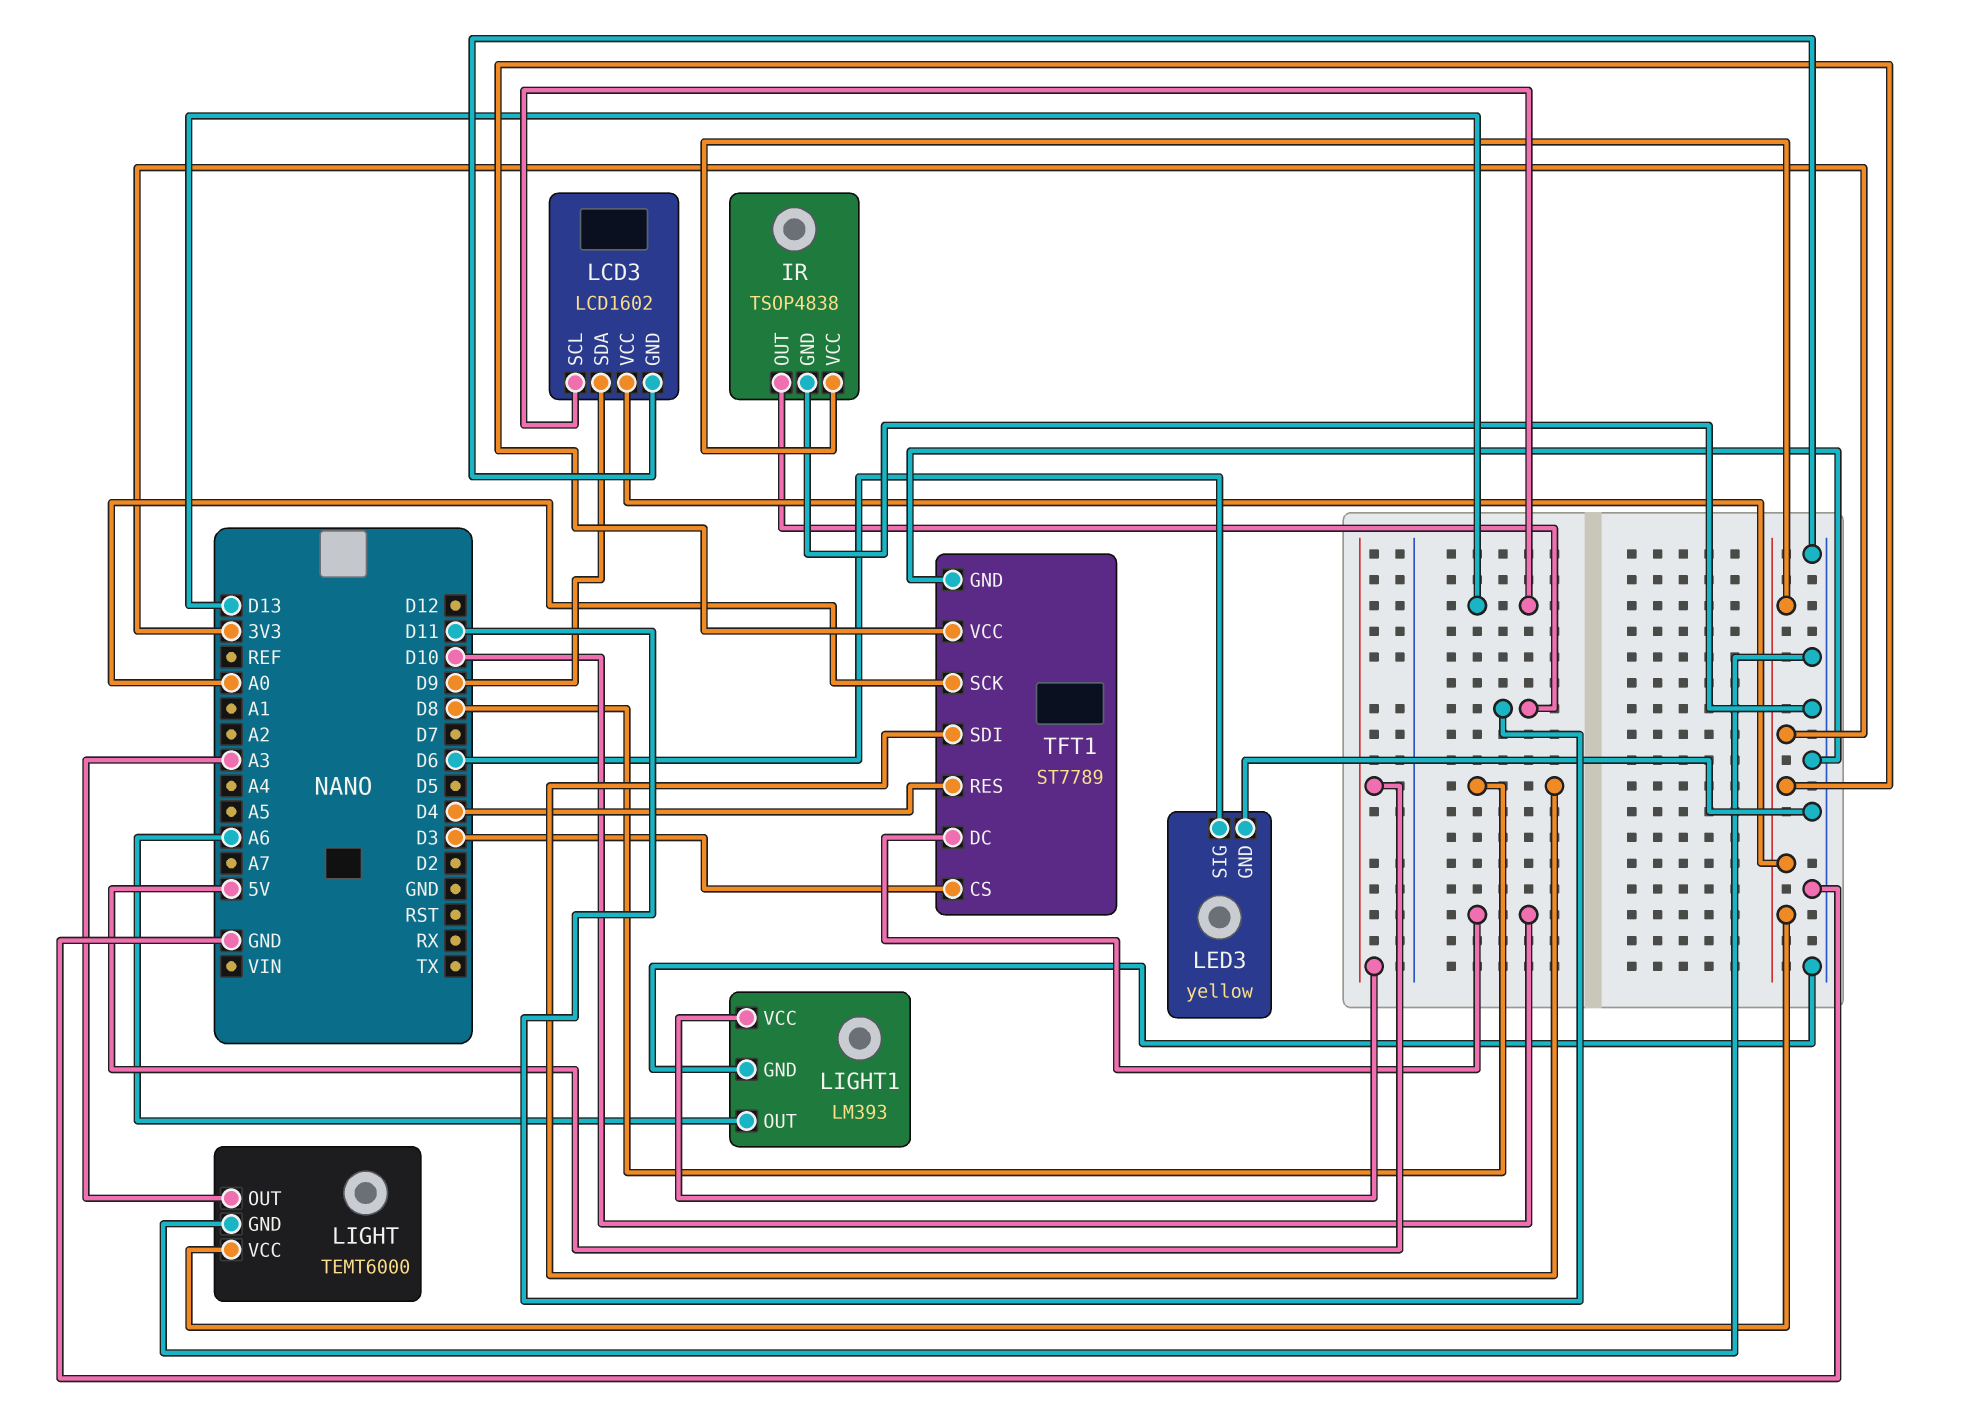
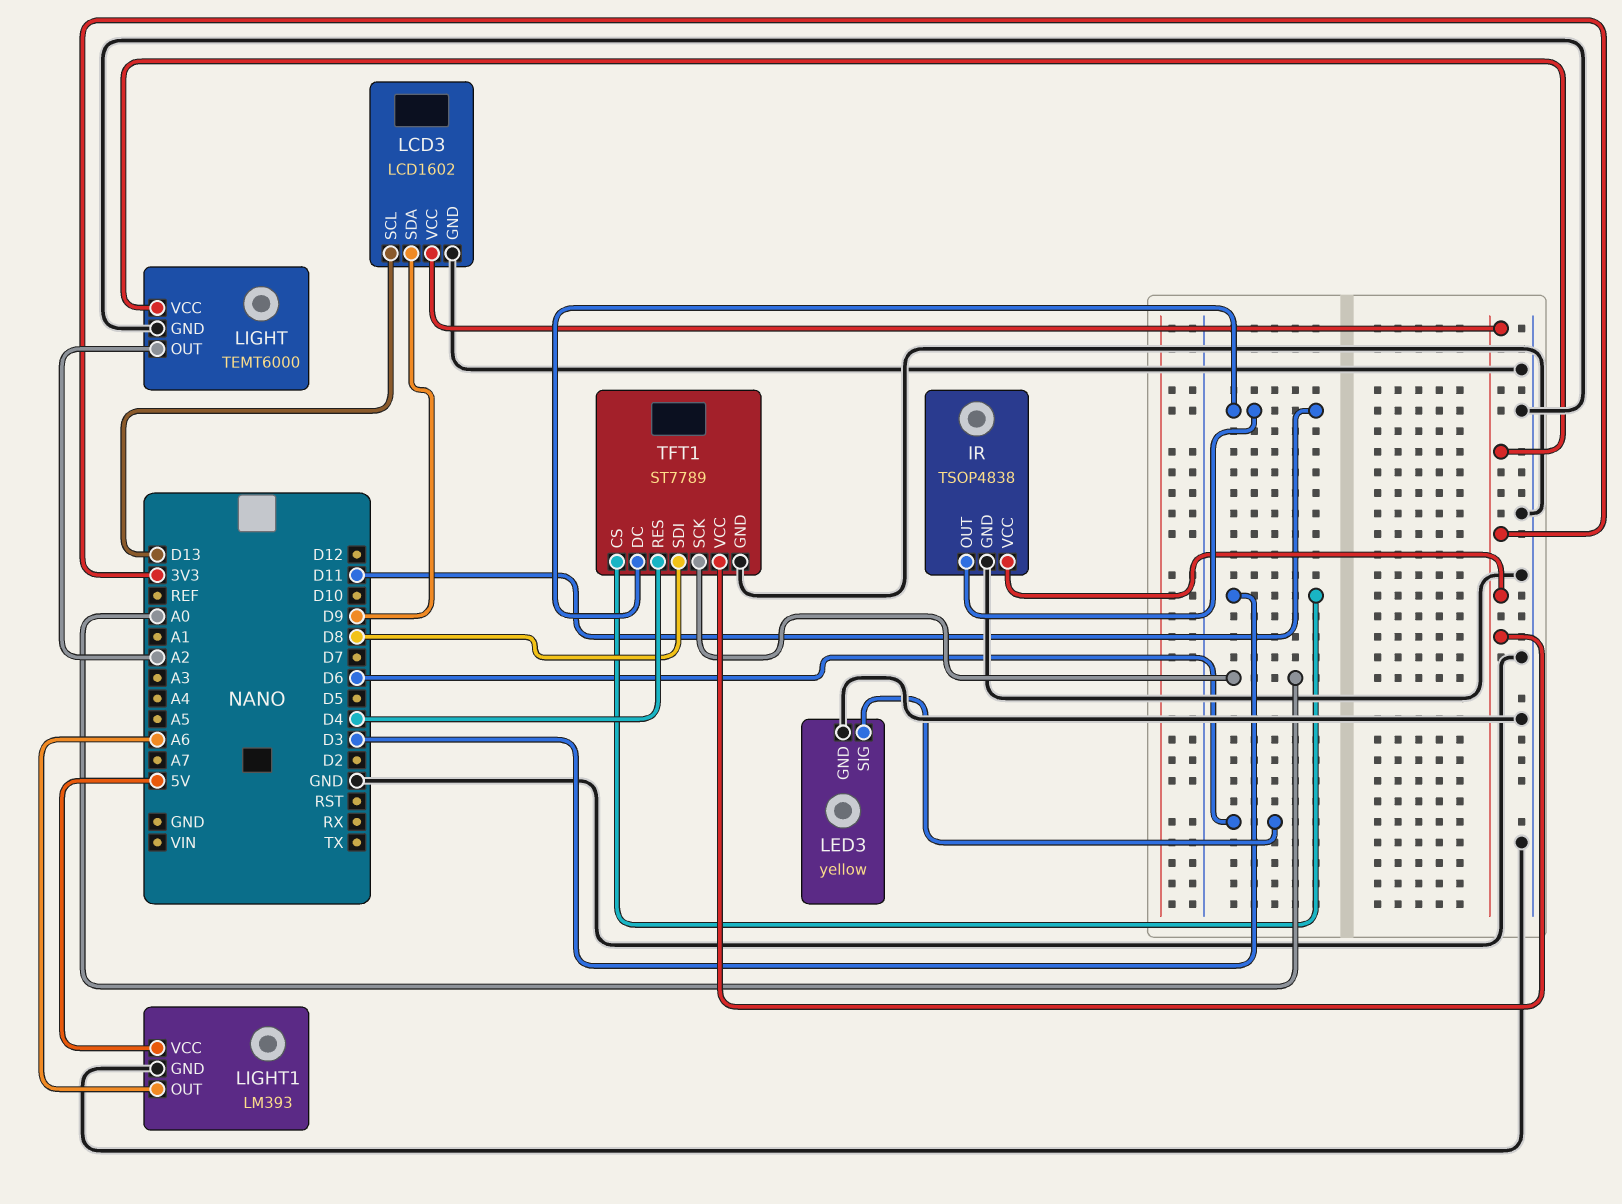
LIGHT pin OUT: A3 -> A2
TFT1 pin DC: D10 -> D11

